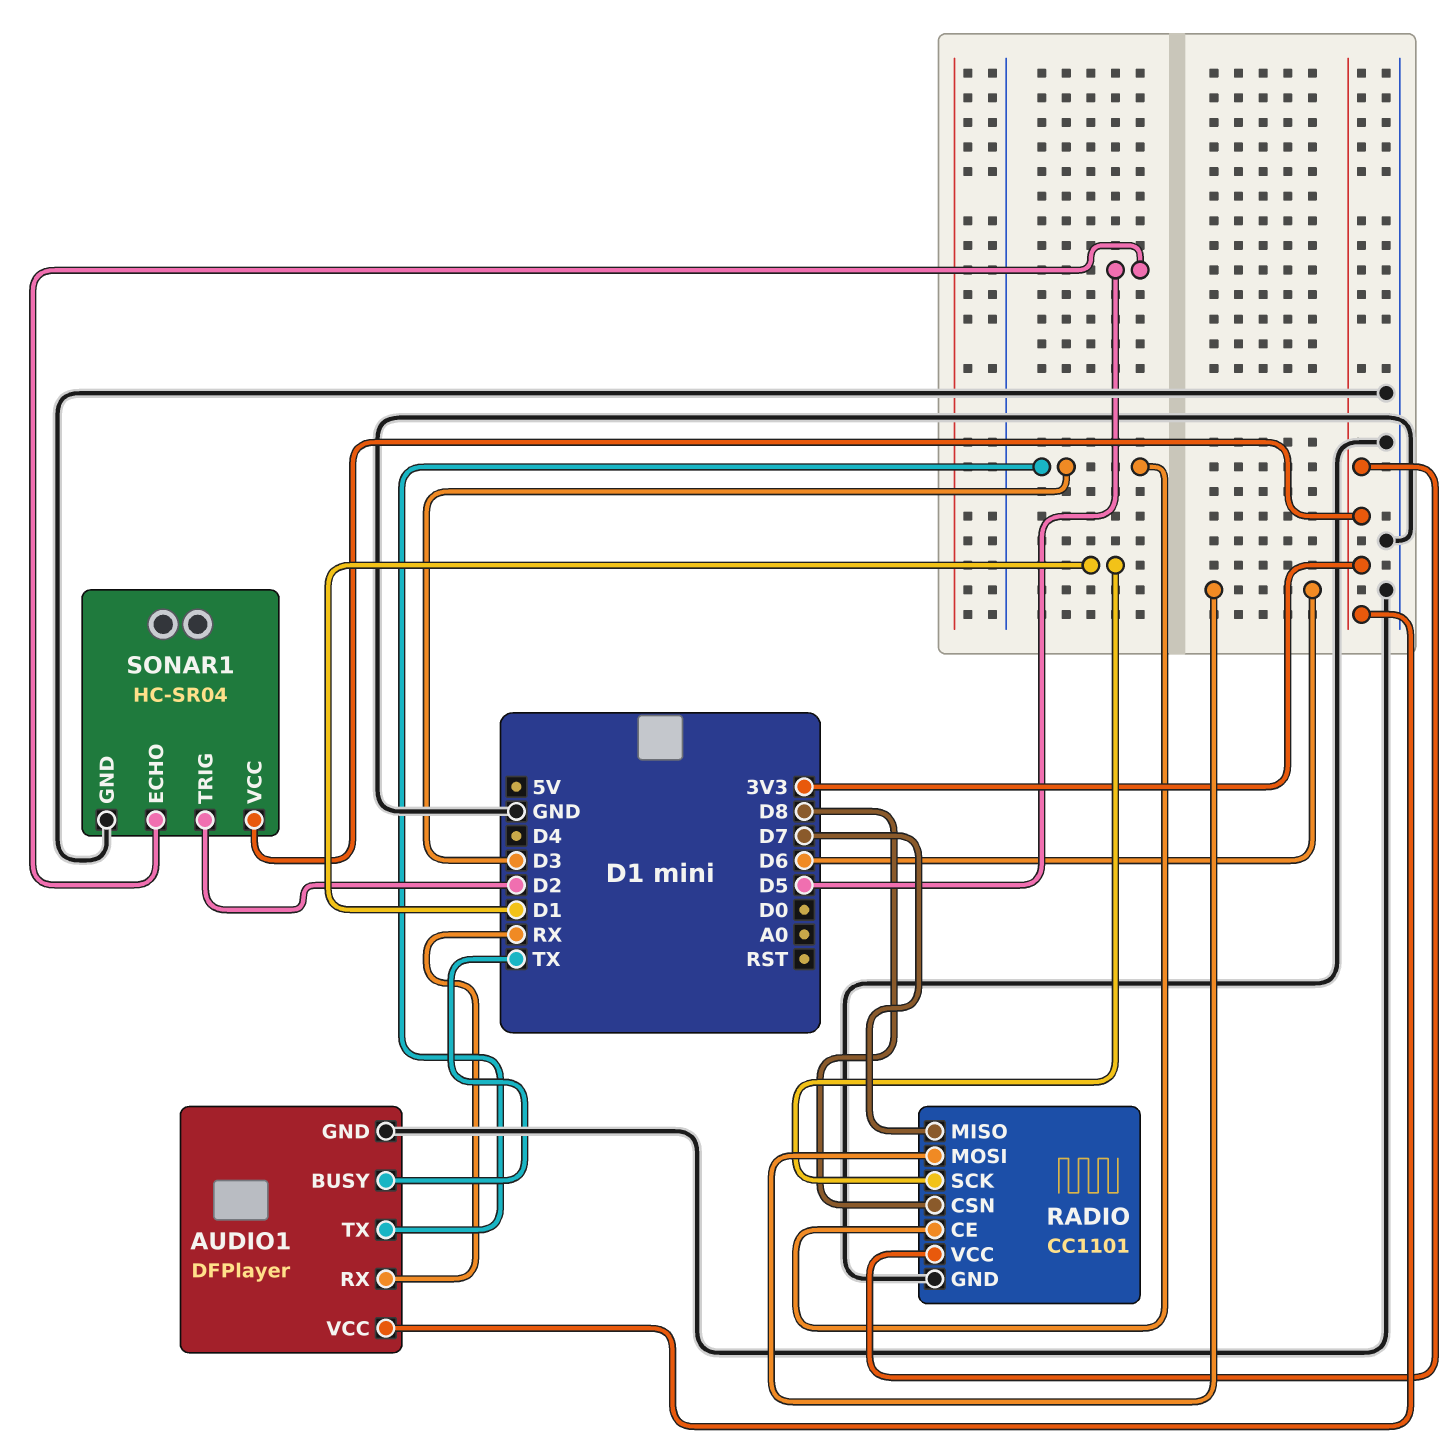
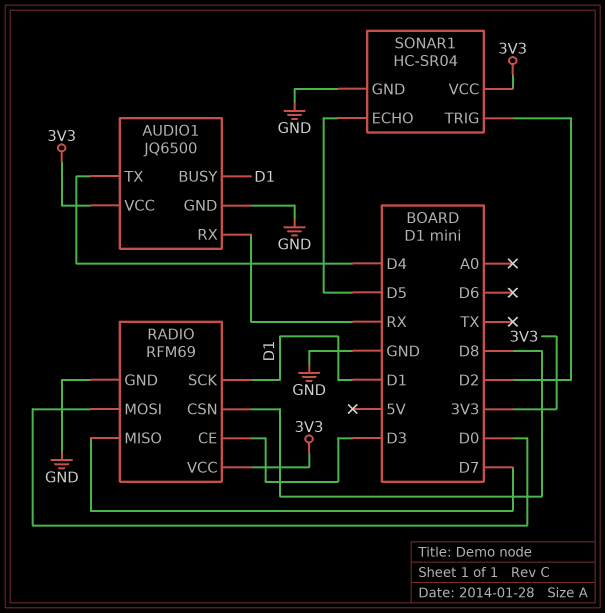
AUDIO1: DFPlayer -> JQ6500
AUDIO1 pin BUSY: TX -> D1
AUDIO1 pin TX: D3 -> D4
RADIO: CC1101 -> RFM69
RADIO pin MOSI: D6 -> D0

